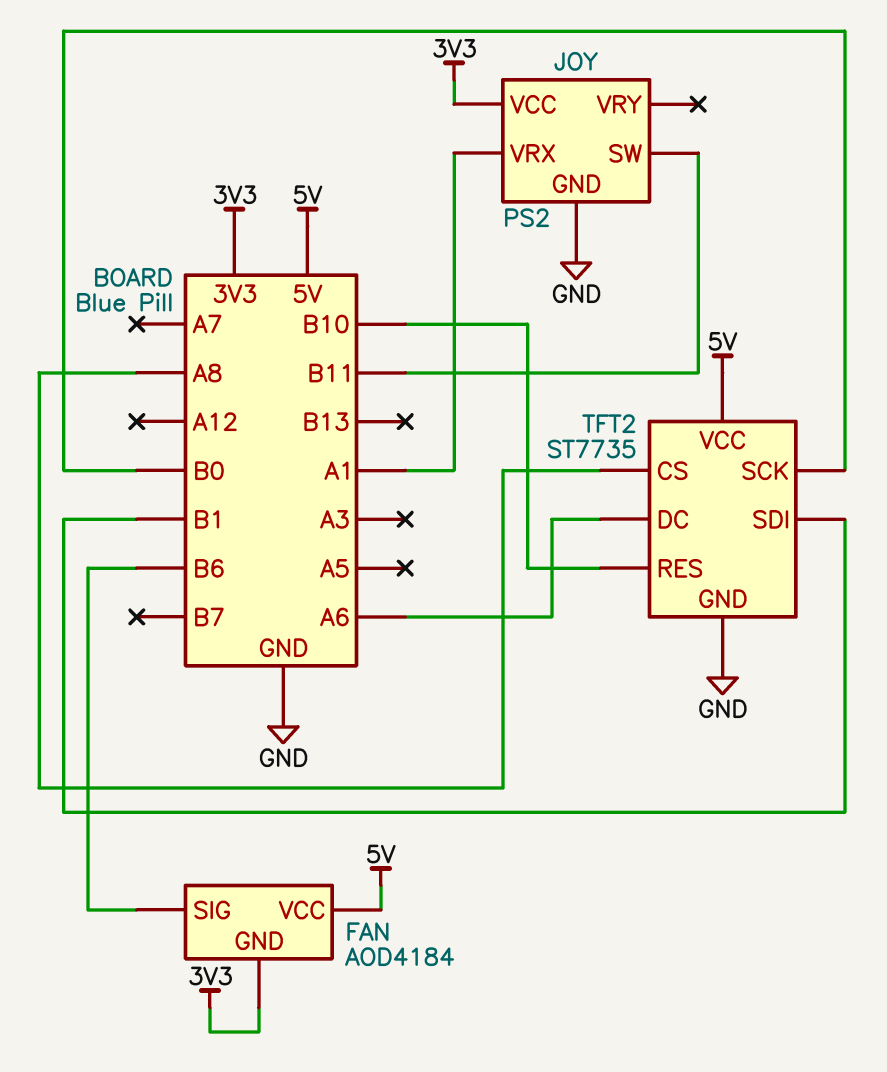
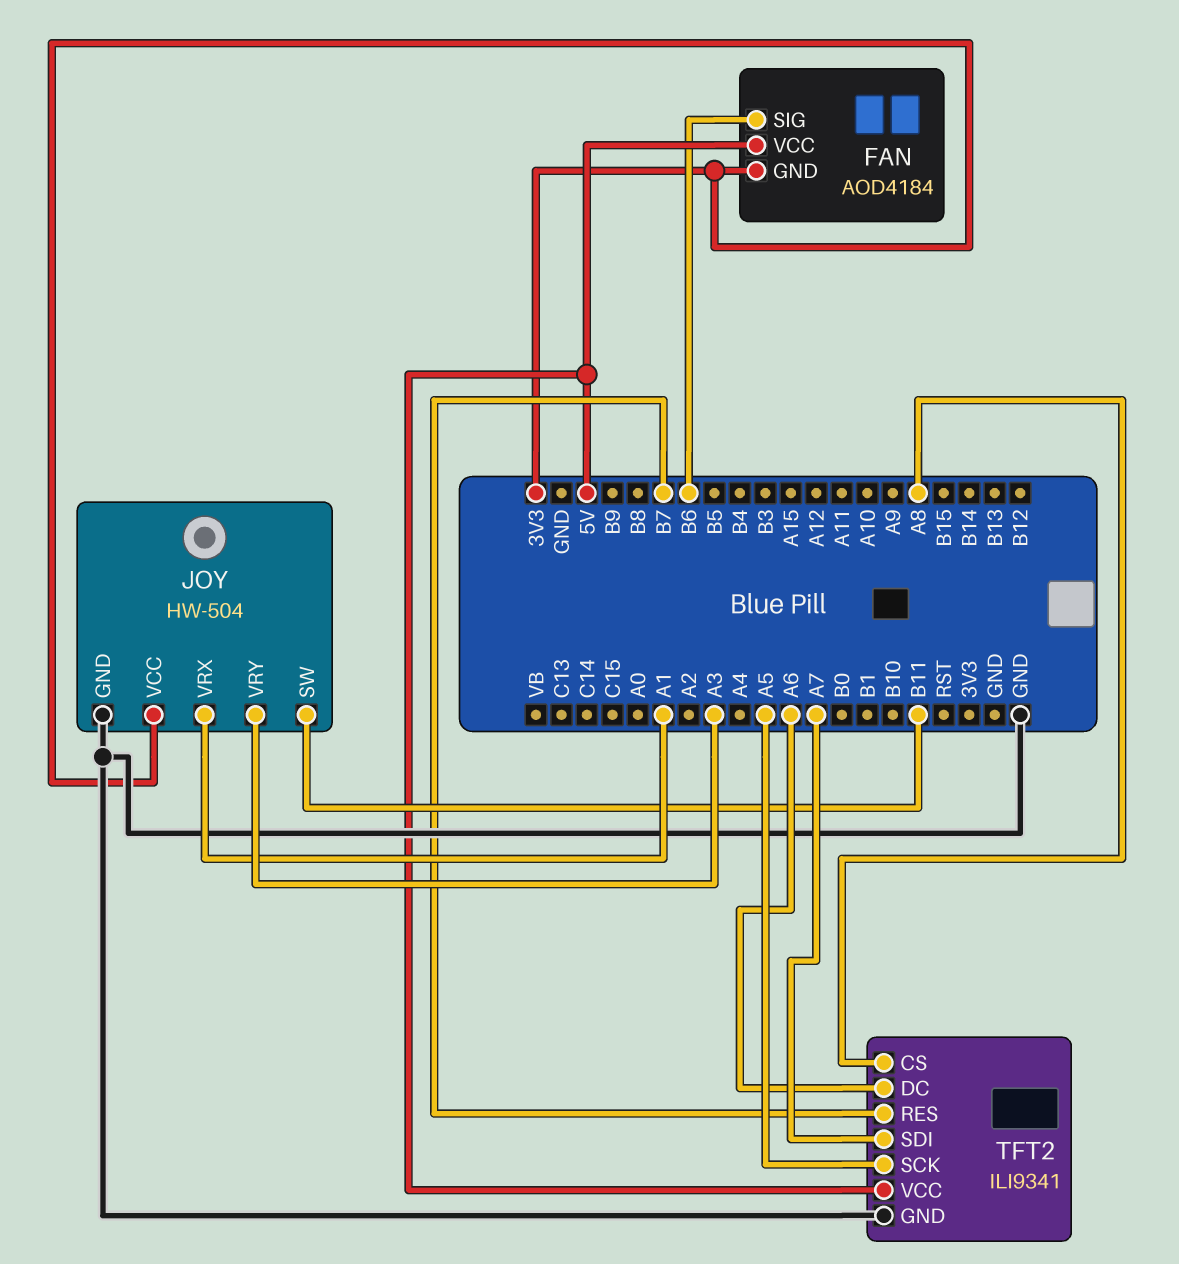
JOY: PS2 -> HW-504
JOY pin VRY: none -> A3
TFT2: ST7735 -> ILI9341
TFT2 pin RES: B10 -> B7
TFT2 pin SCK: B0 -> A5
TFT2 pin SDI: B1 -> A7

